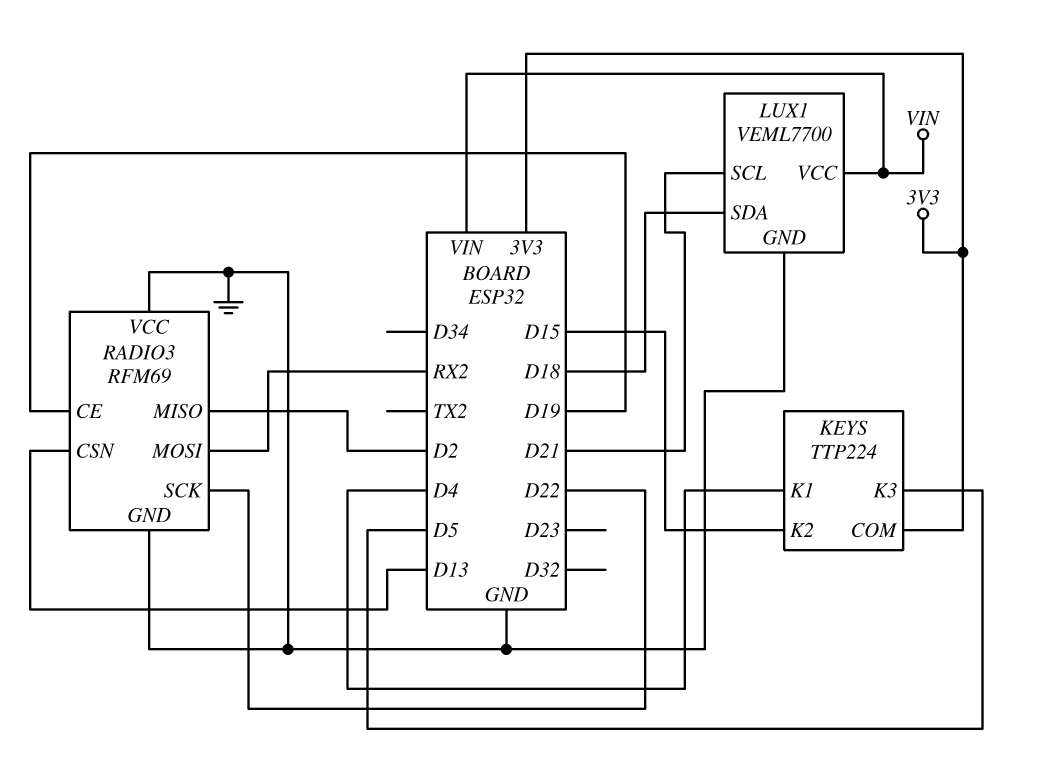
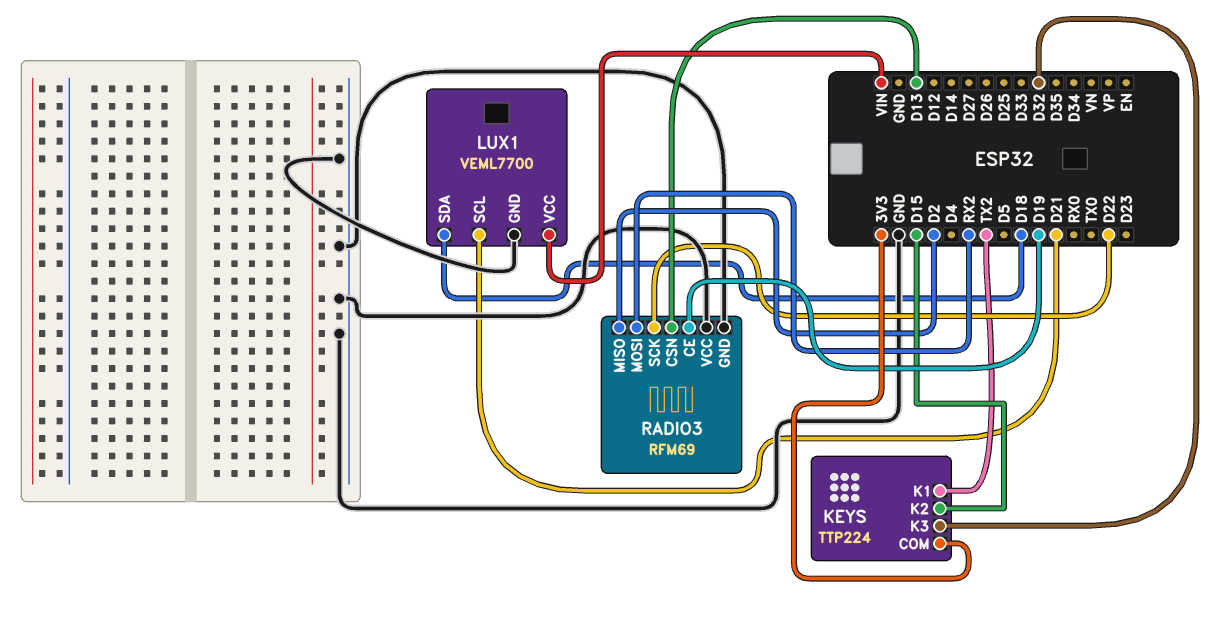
KEYS pin K1: D4 -> TX2
KEYS pin K3: D5 -> D32

